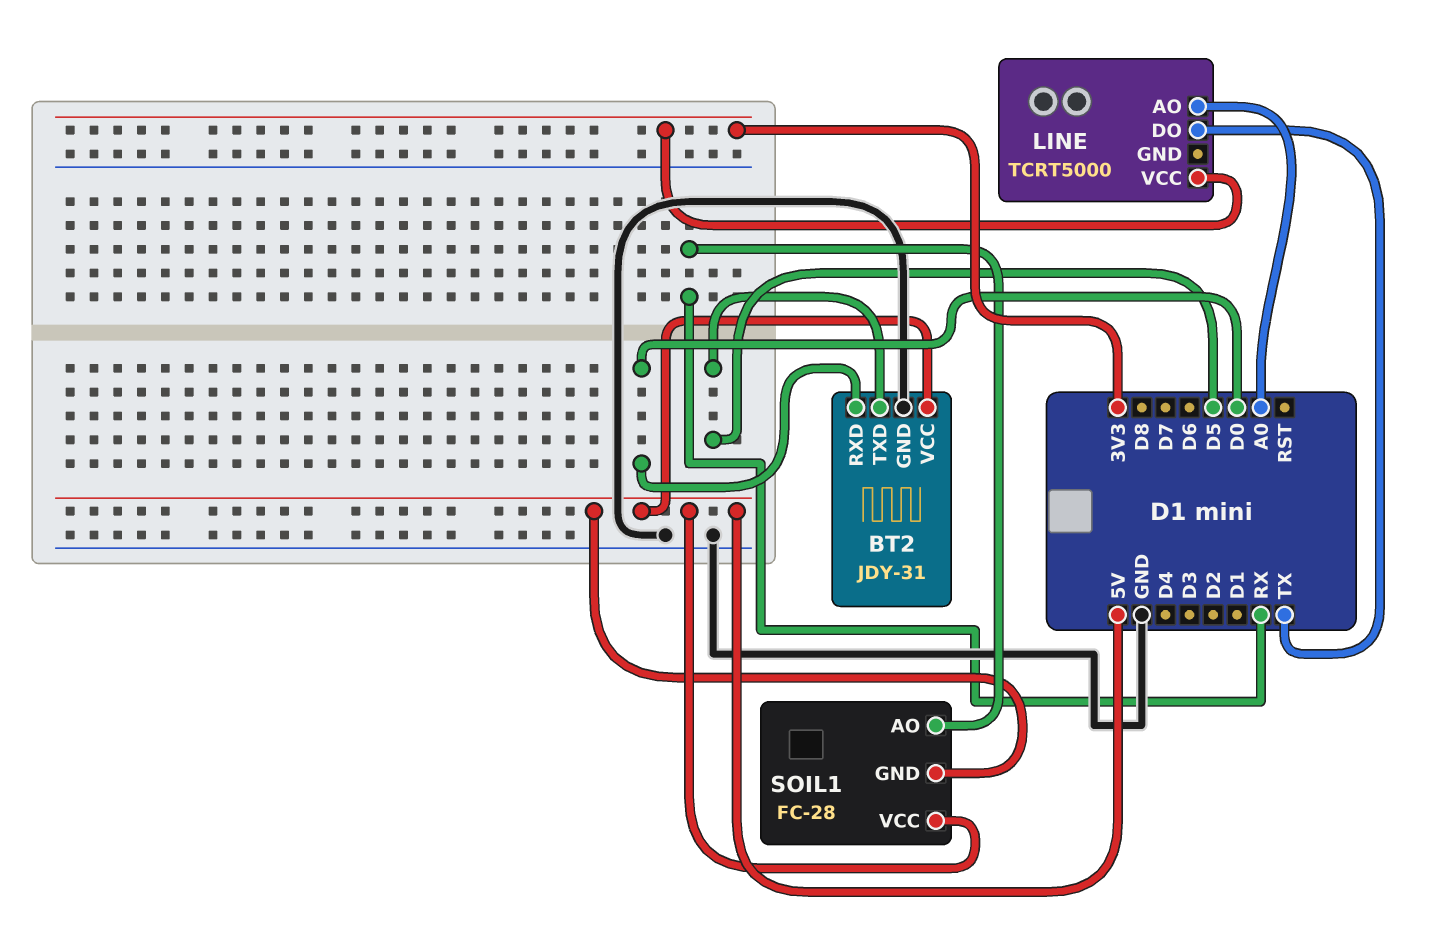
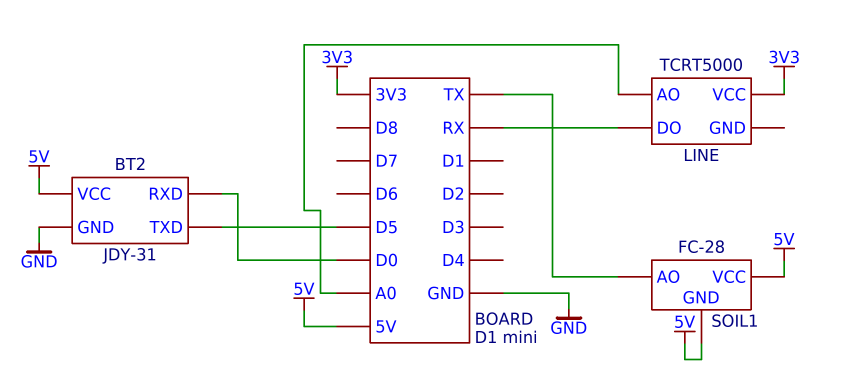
LINE pin DO: TX -> RX
SOIL1 pin AO: RX -> TX

